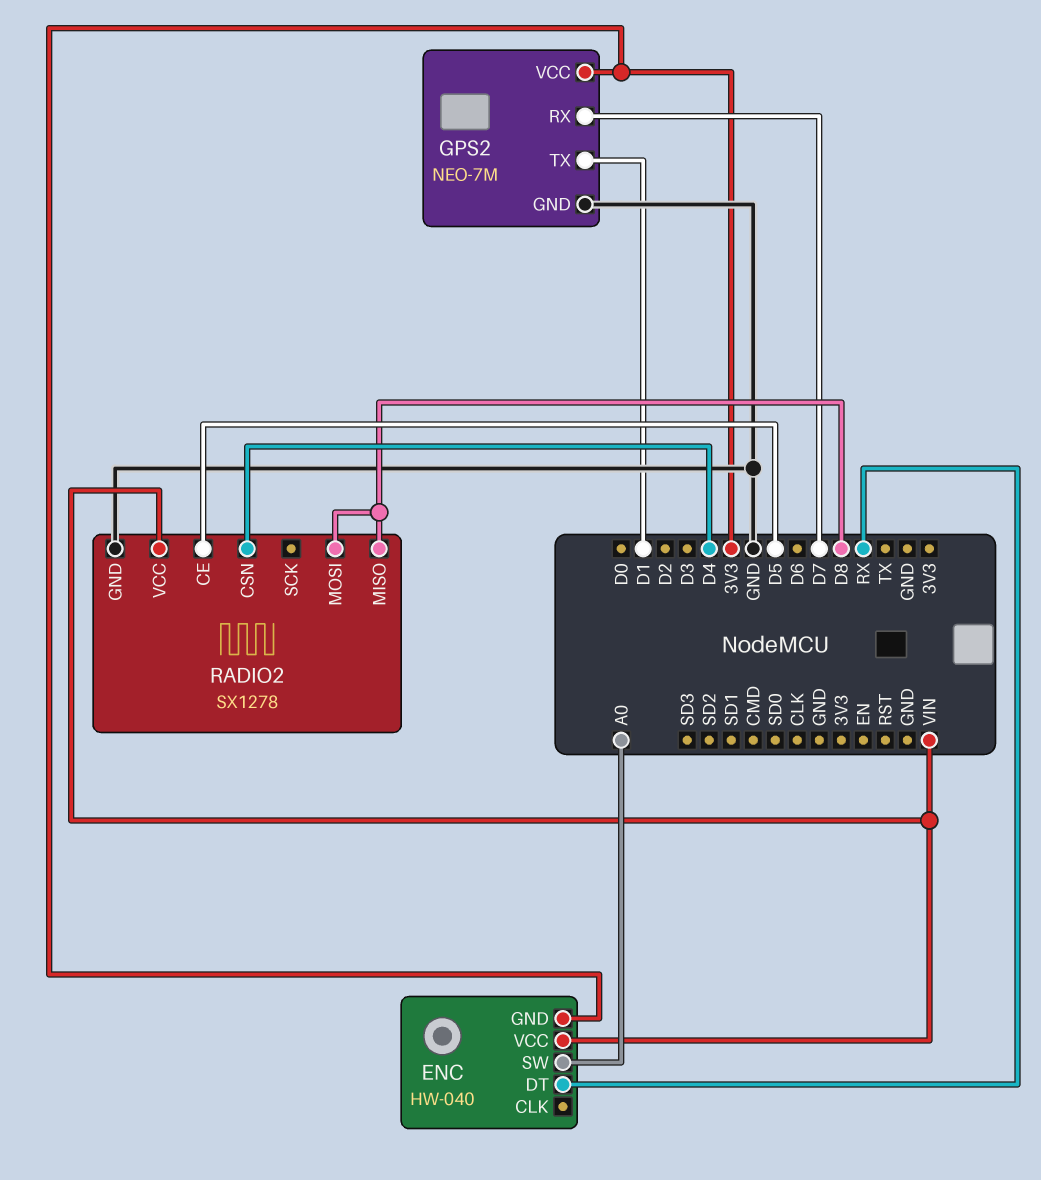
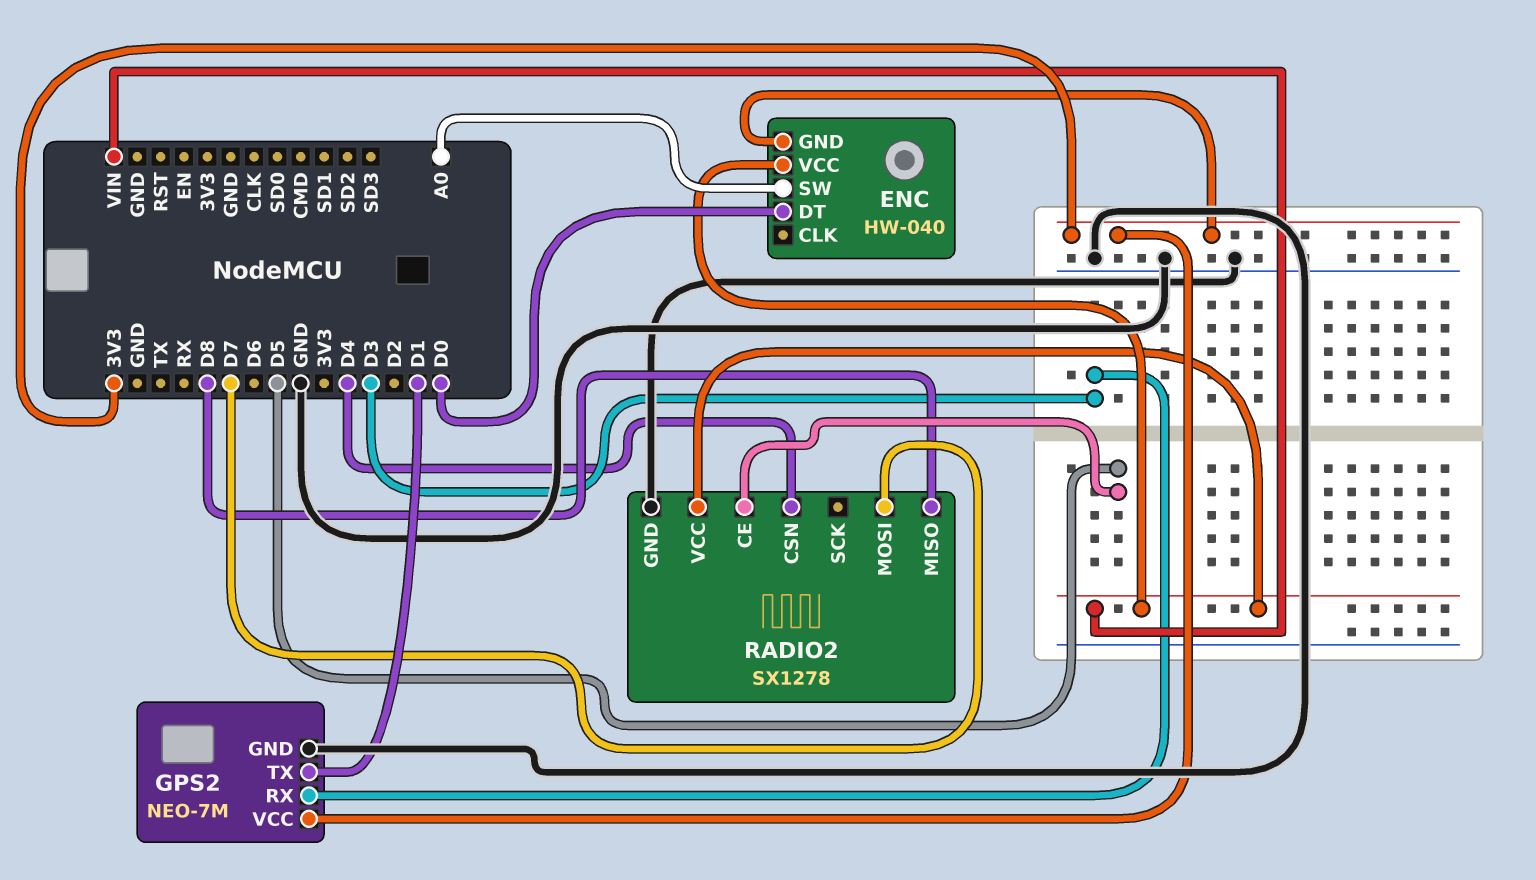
ENC pin DT: RX -> D0
GPS2 pin RX: D7 -> D3
RADIO2 pin MOSI: D8 -> D7

